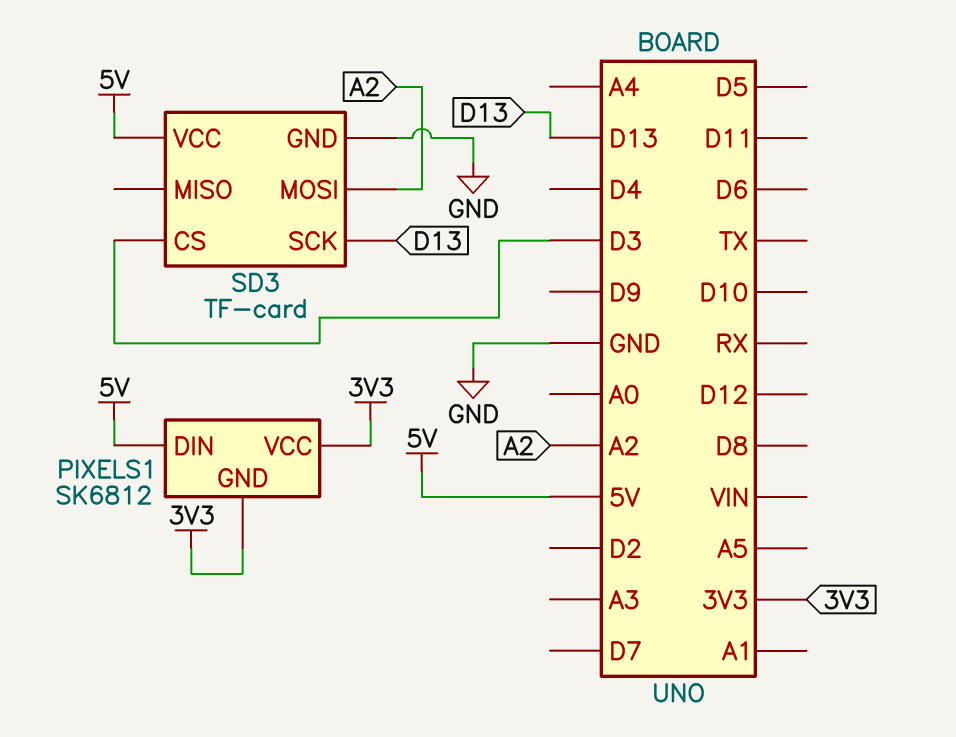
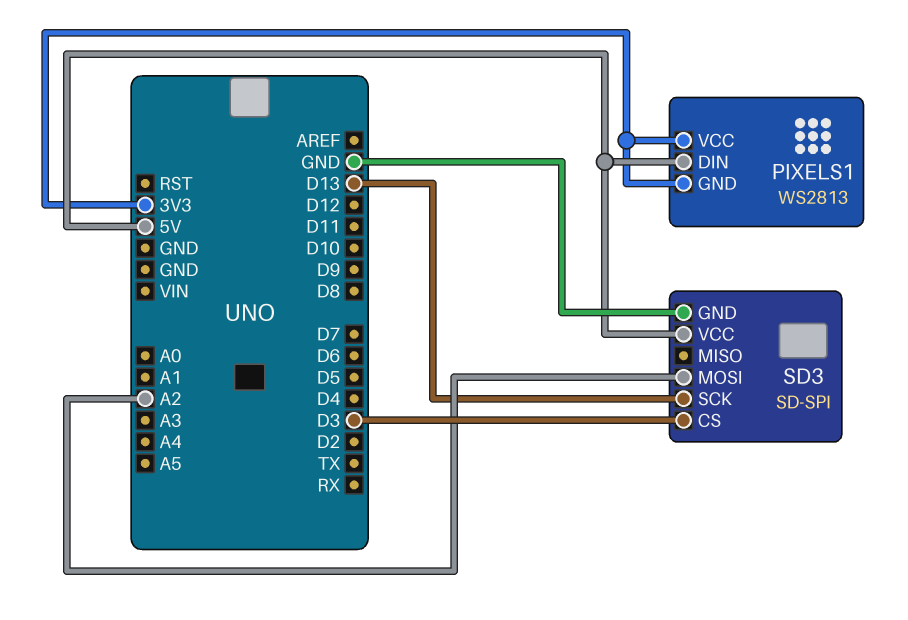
PIXELS1: SK6812 -> WS2813
SD3: TF-card -> SD-SPI

